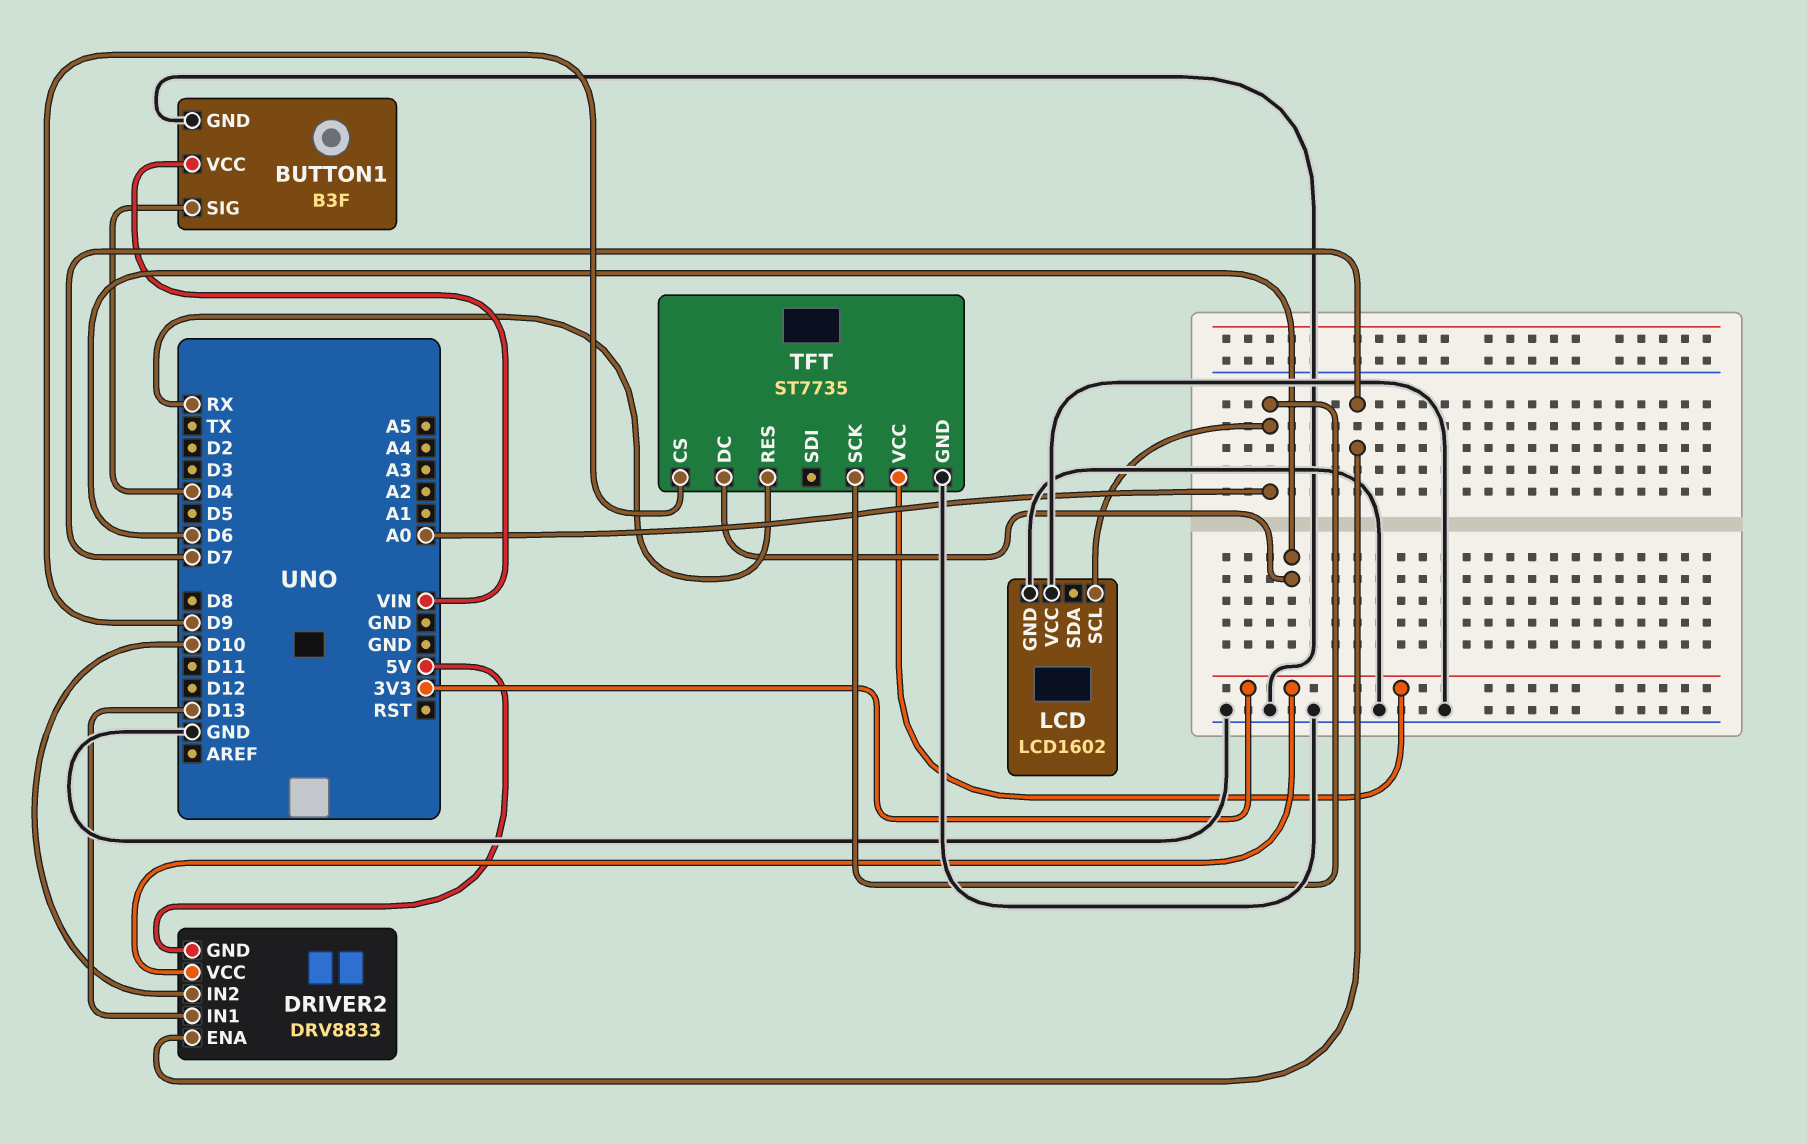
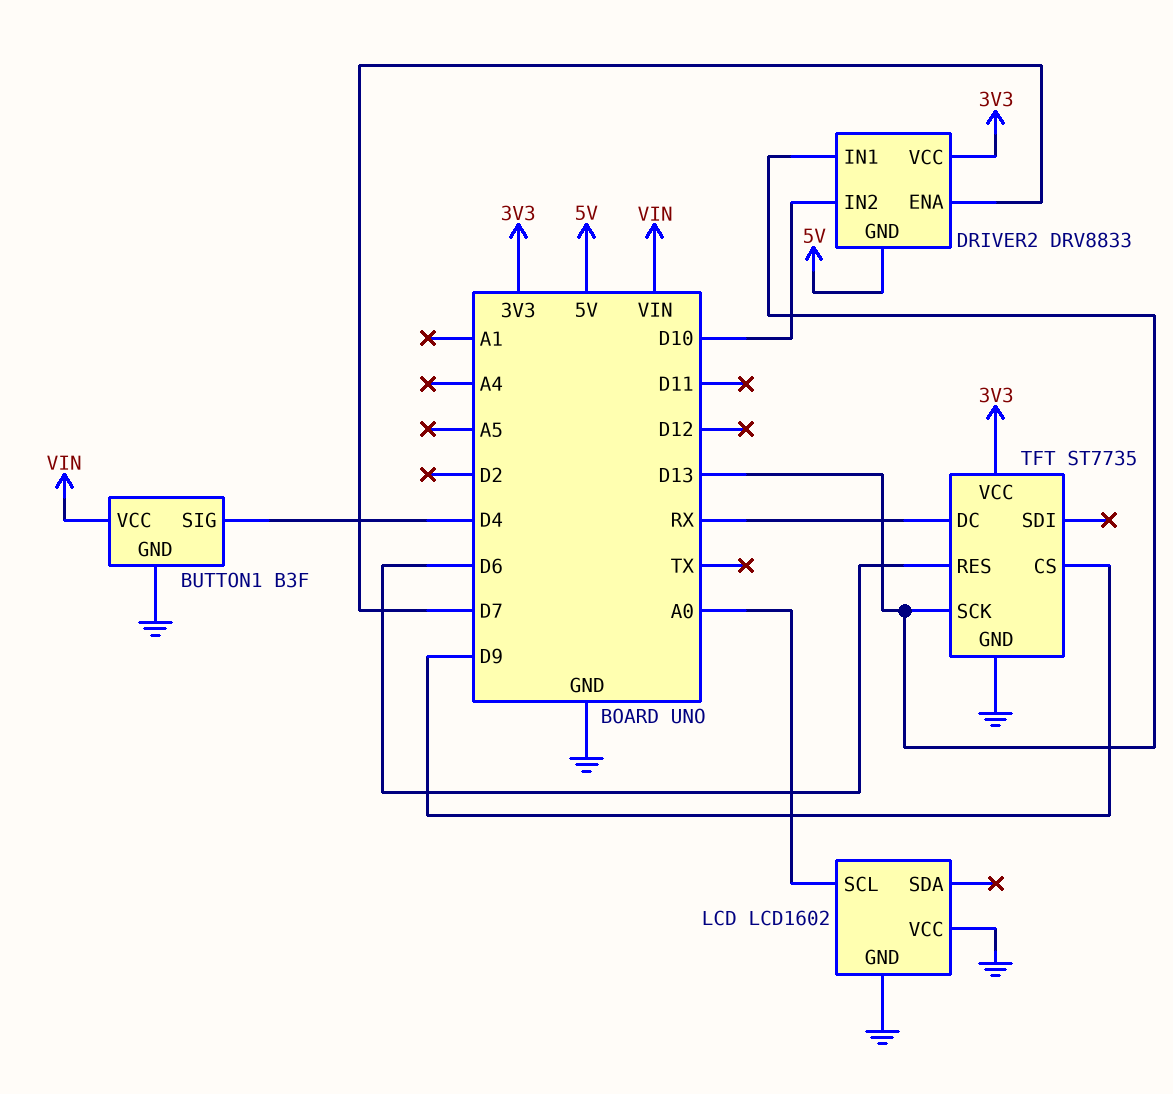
TFT pin DC: D6 -> RX
TFT pin RES: RX -> D6
TFT pin SCK: A0 -> D13

